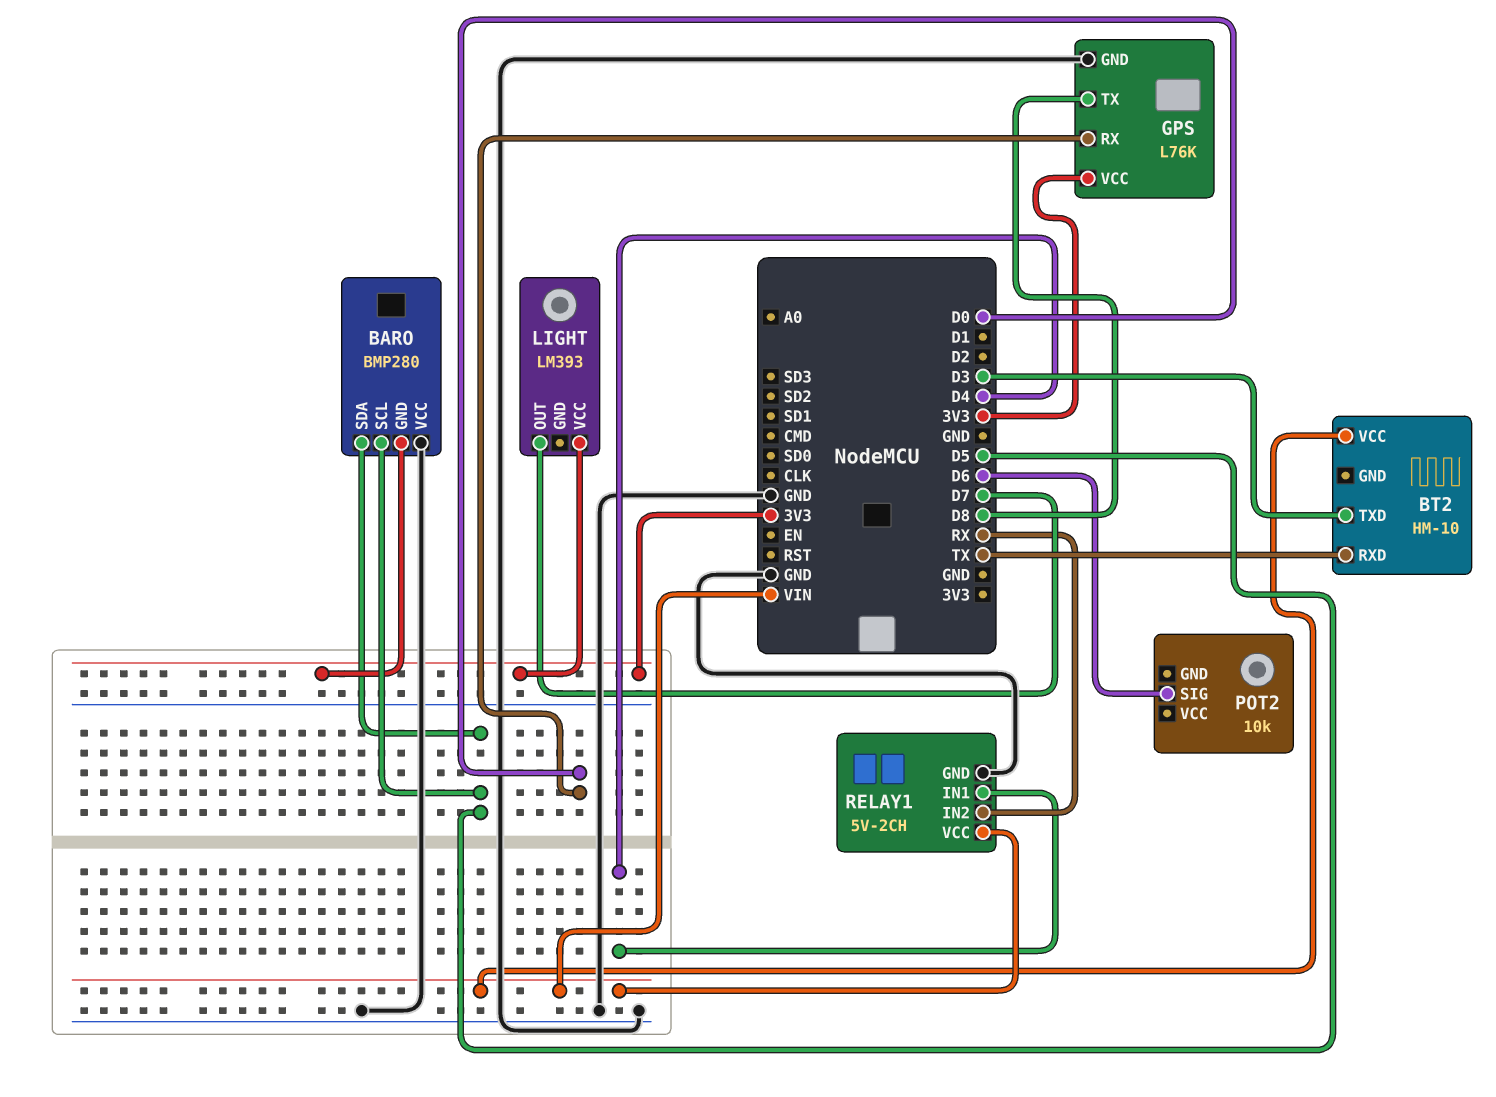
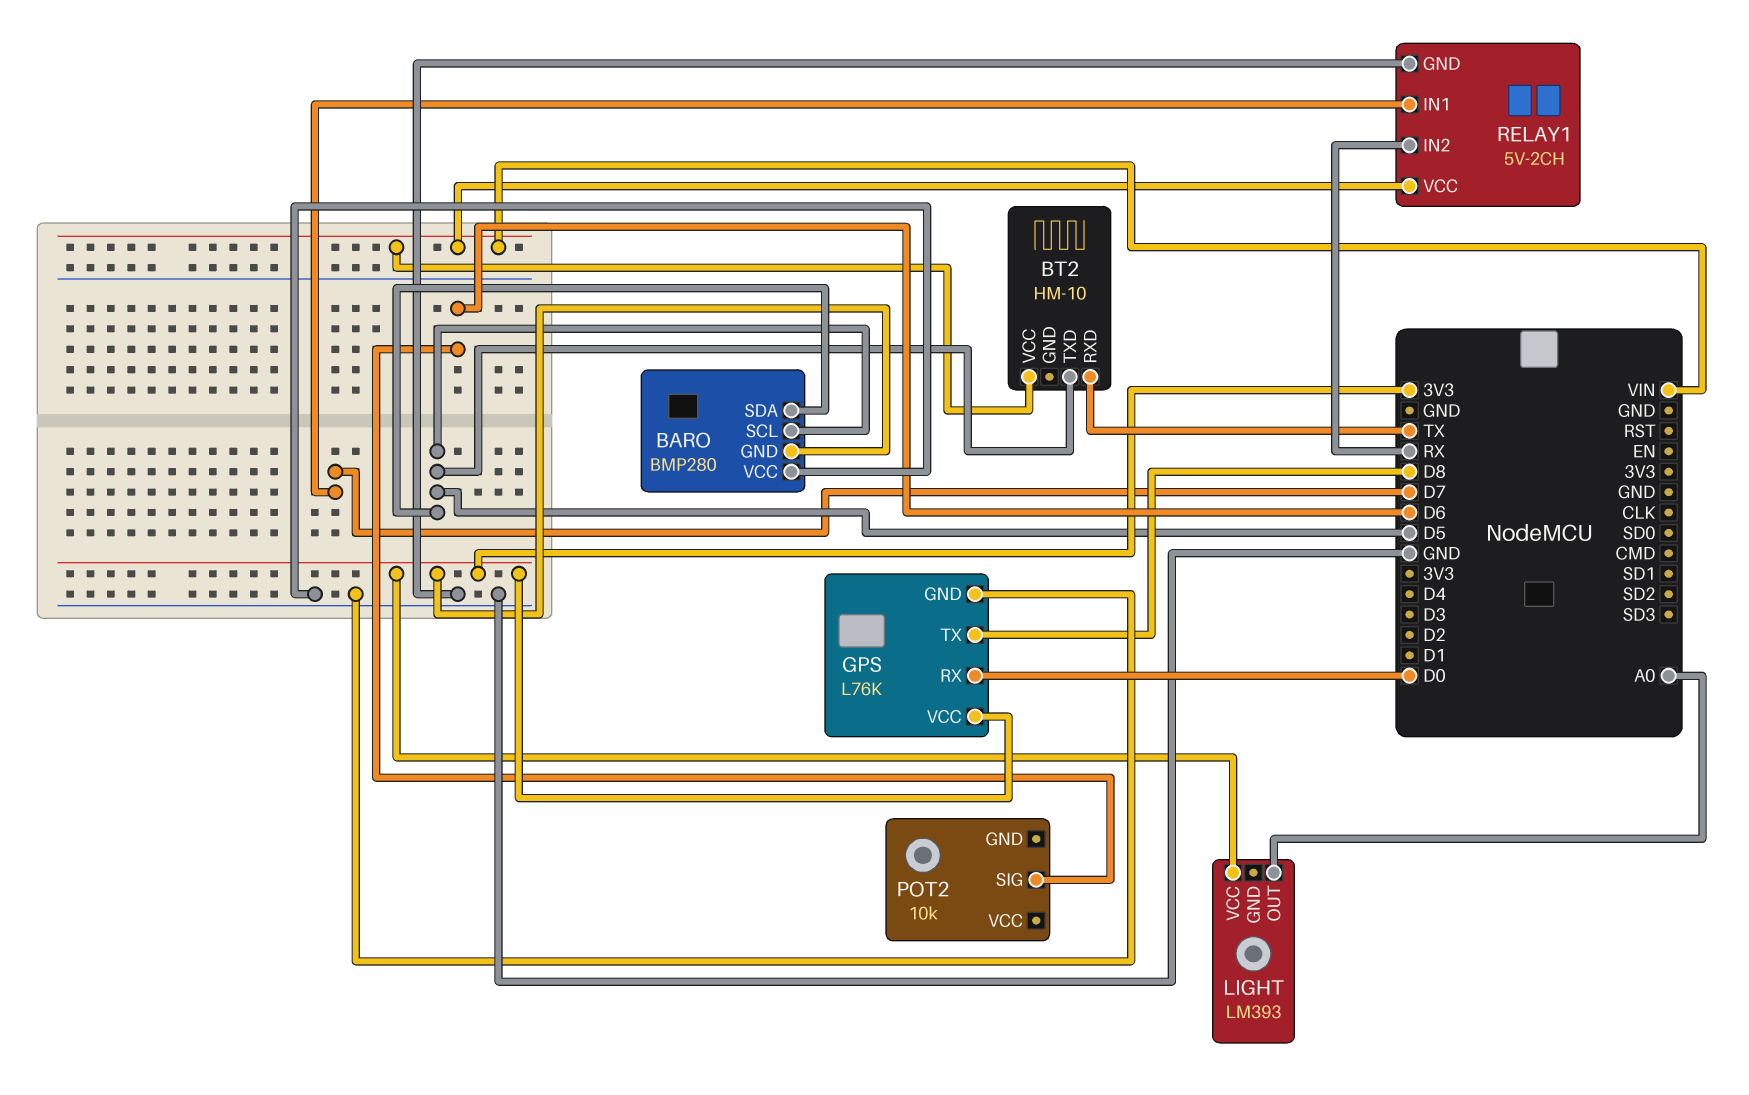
BT2 pin TXD: D3 -> D5
LIGHT pin OUT: D7 -> A0
RELAY1 pin IN1: D4 -> D7

